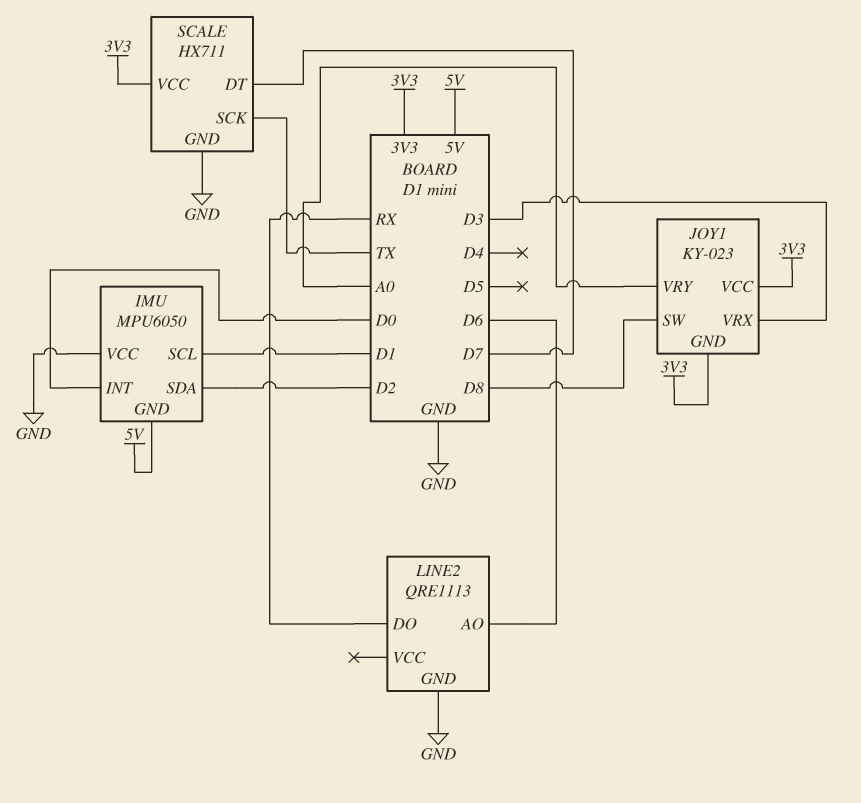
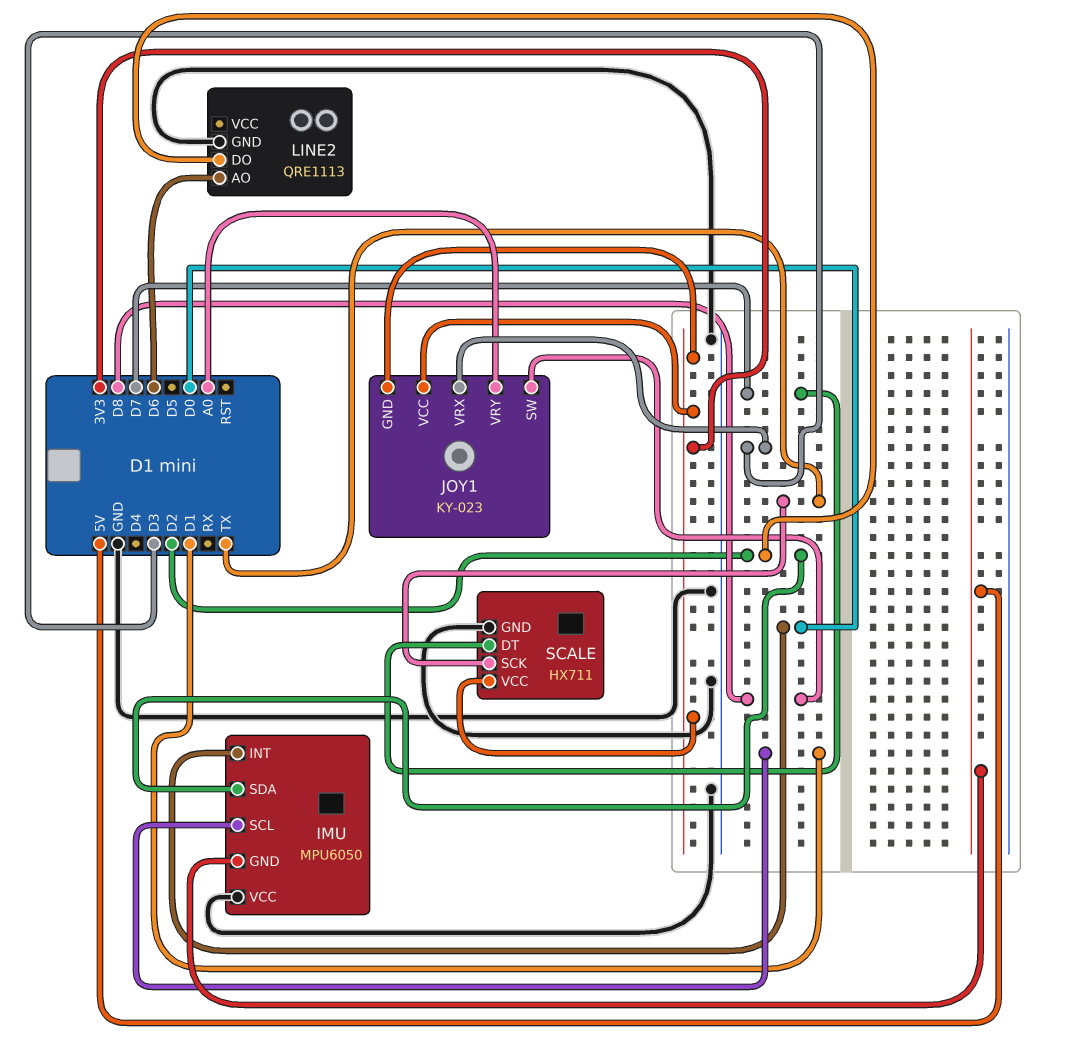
LINE2 pin DO: RX -> D2

